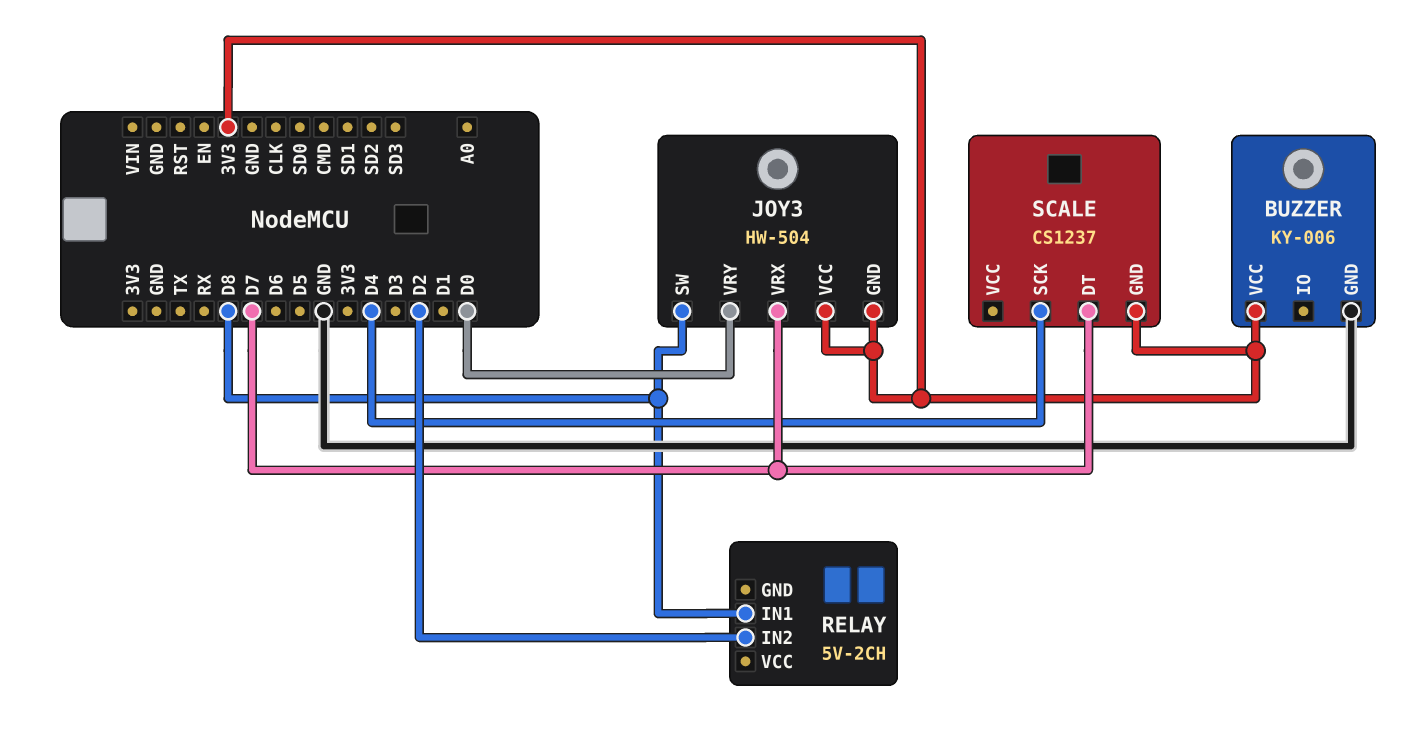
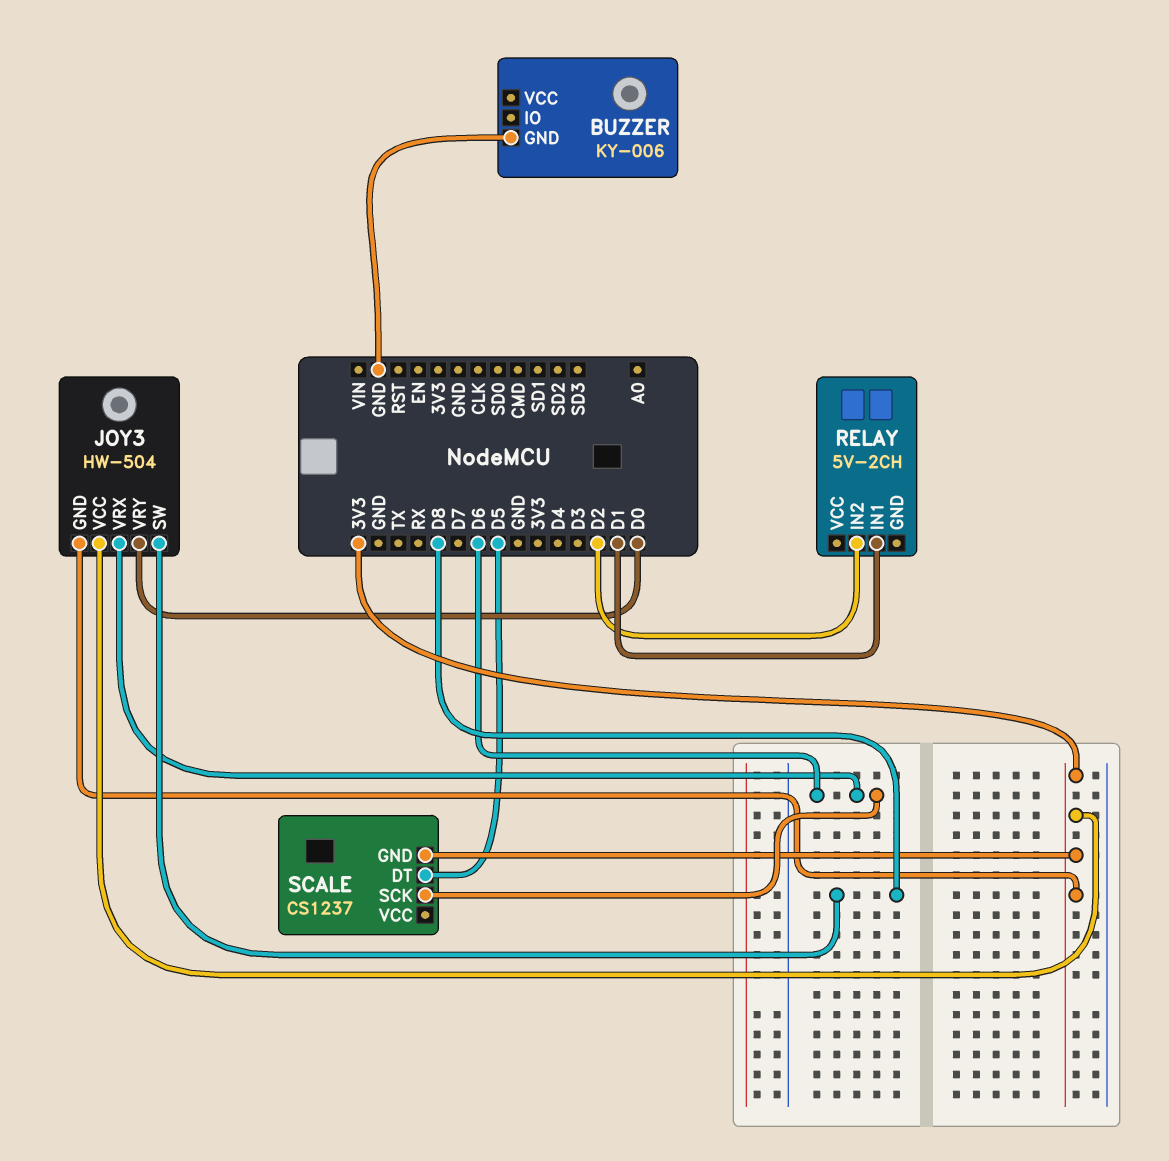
BUZZER pin VCC: 3V3 -> none
JOY3 pin VRX: D7 -> D6
RELAY pin IN1: D8 -> D1
SCALE pin DT: D7 -> D5
SCALE pin SCK: D4 -> D6

